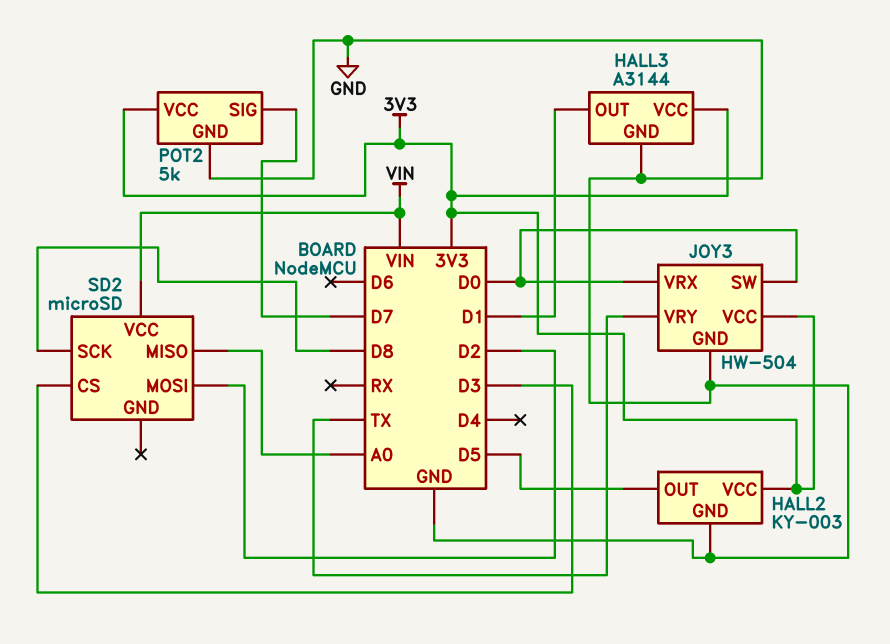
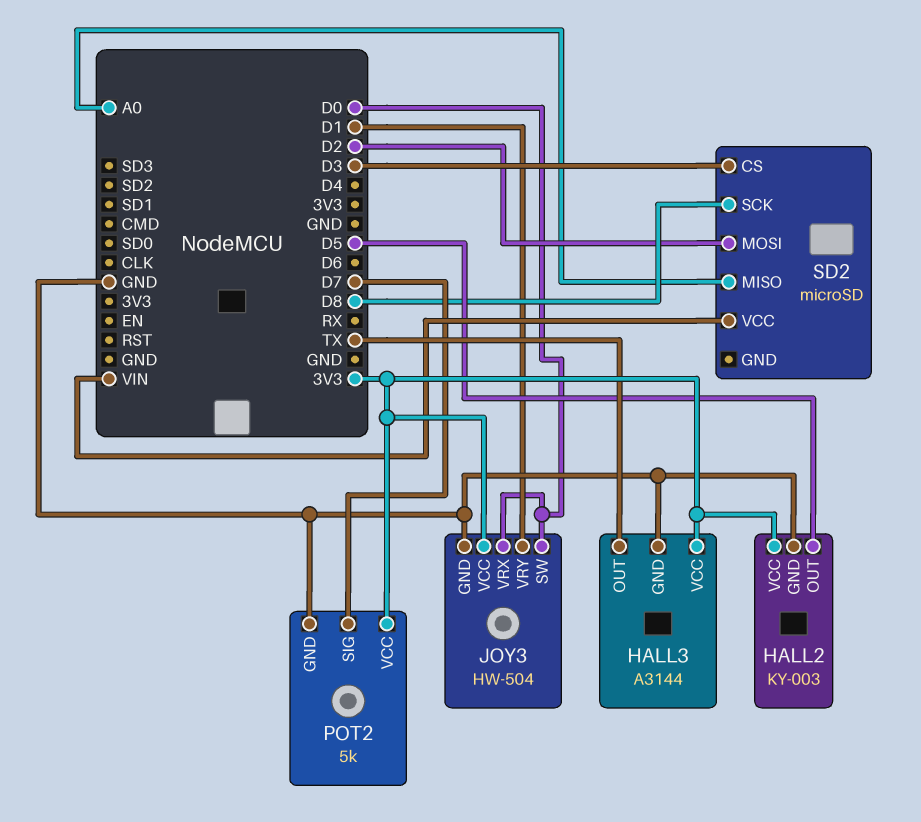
HALL3 pin OUT: D1 -> TX
JOY3 pin VRY: TX -> D1

